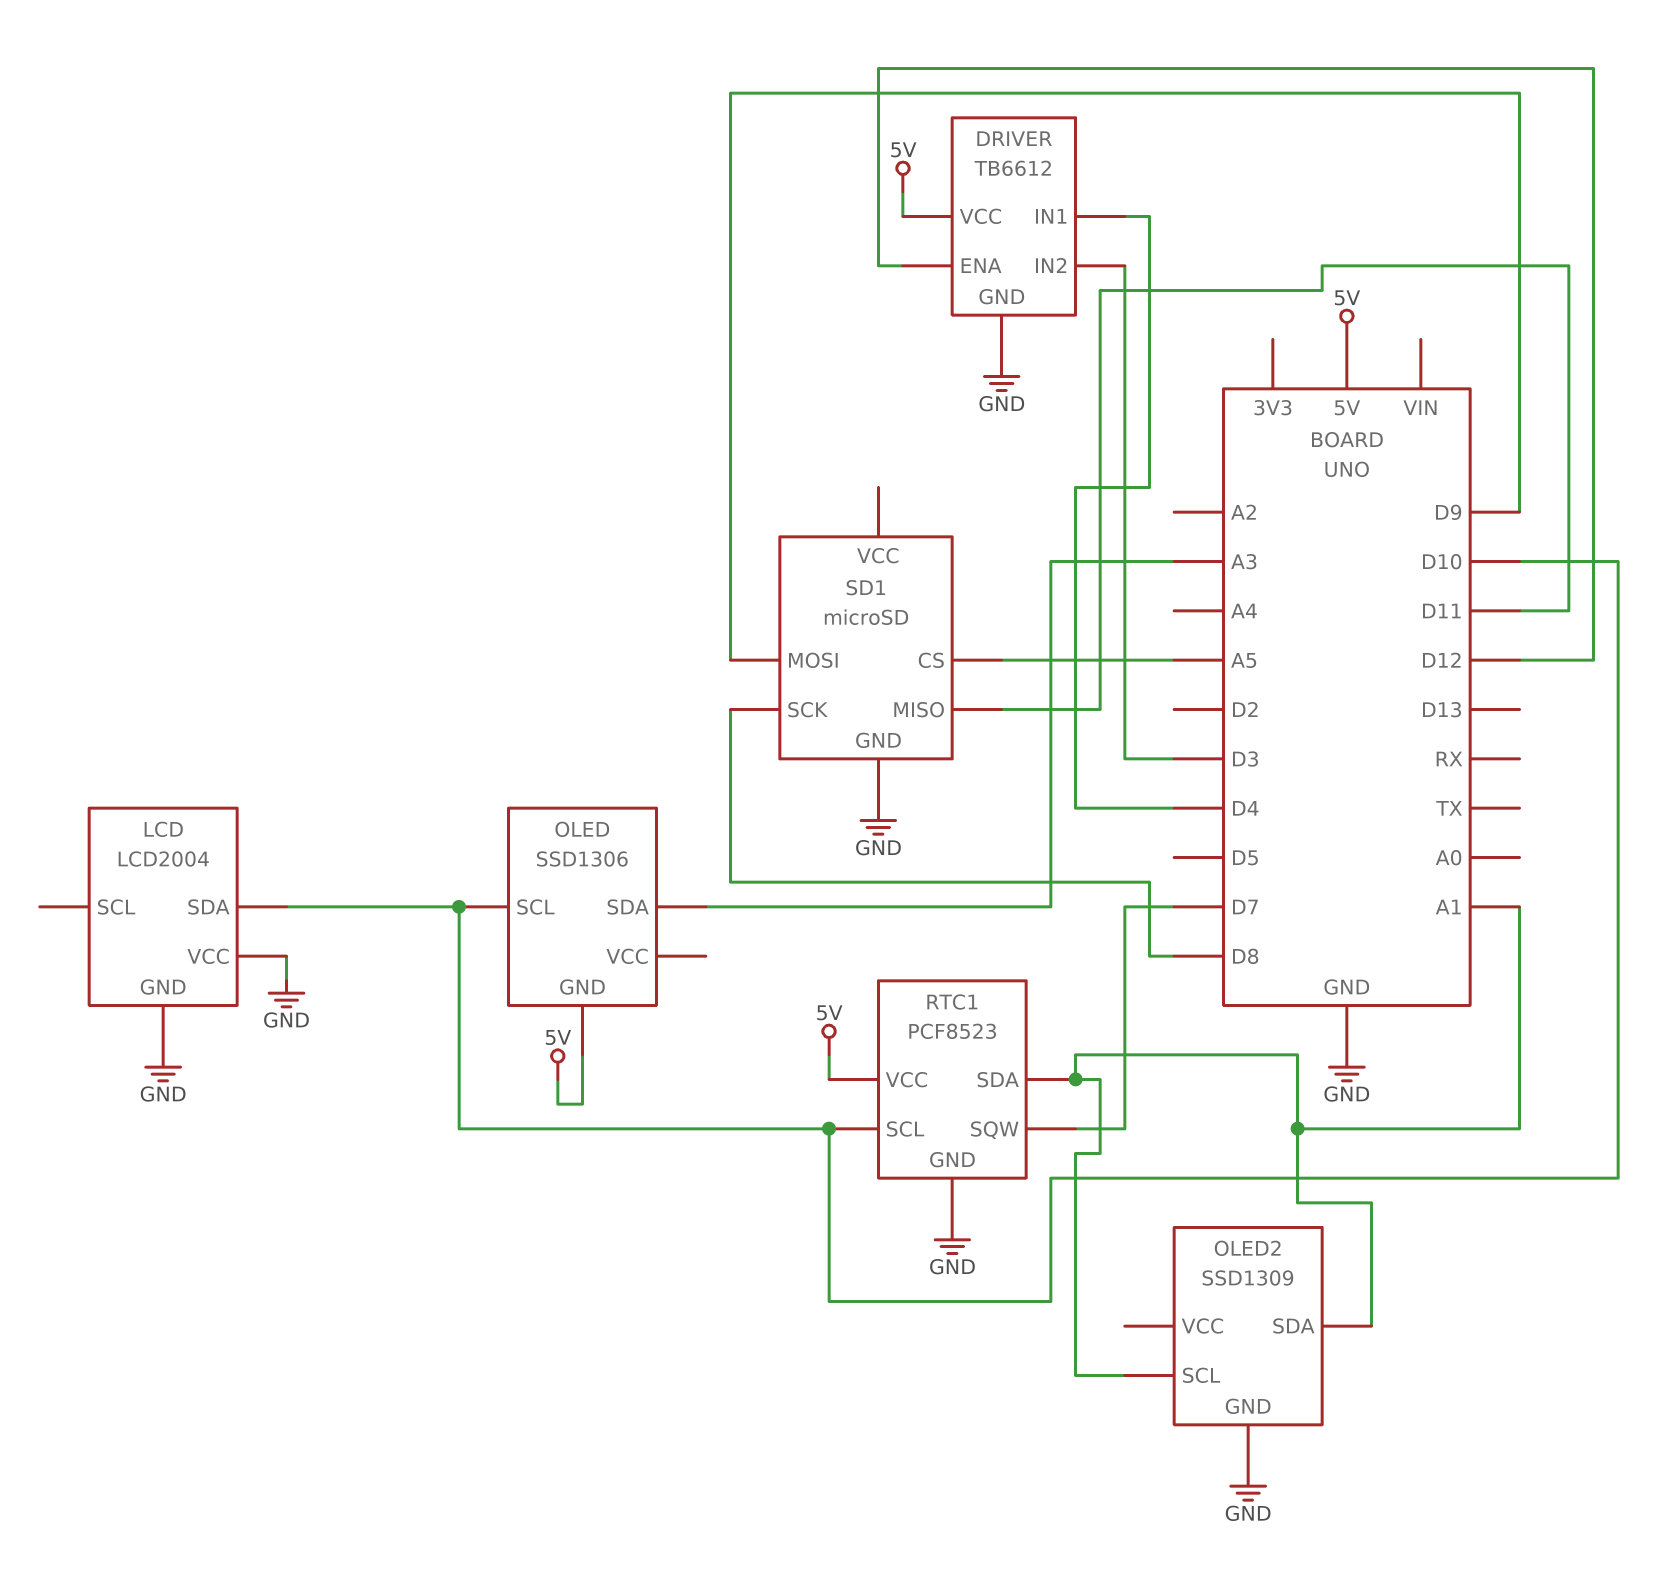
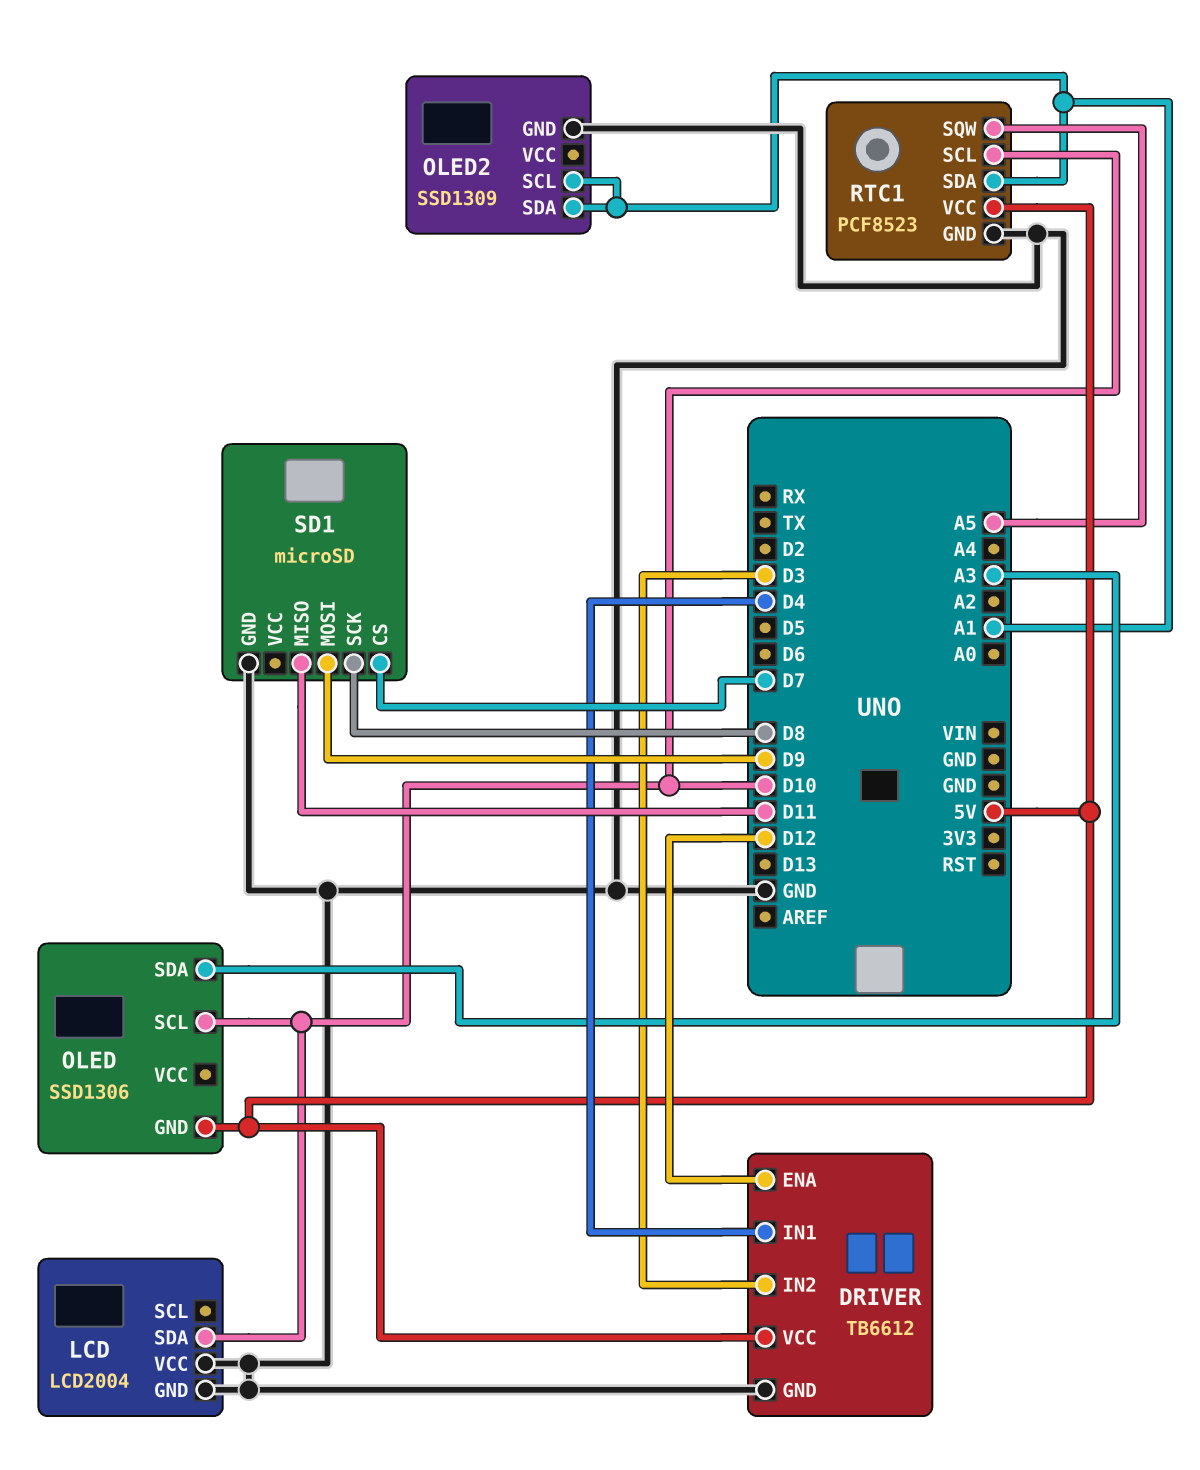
RTC1 pin SQW: D7 -> A5
SD1 pin CS: A5 -> D7

